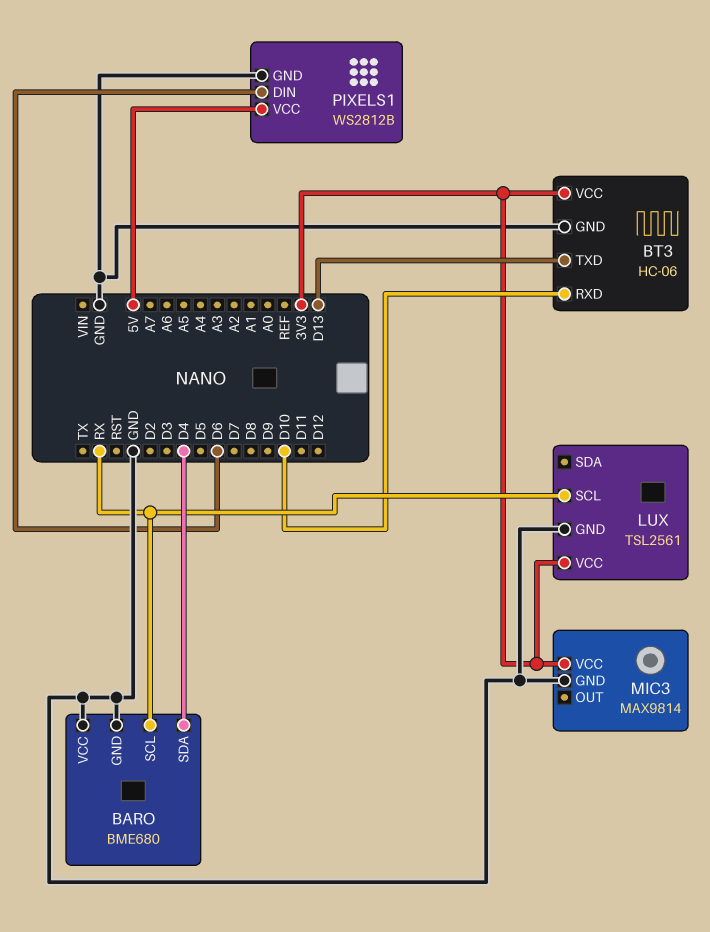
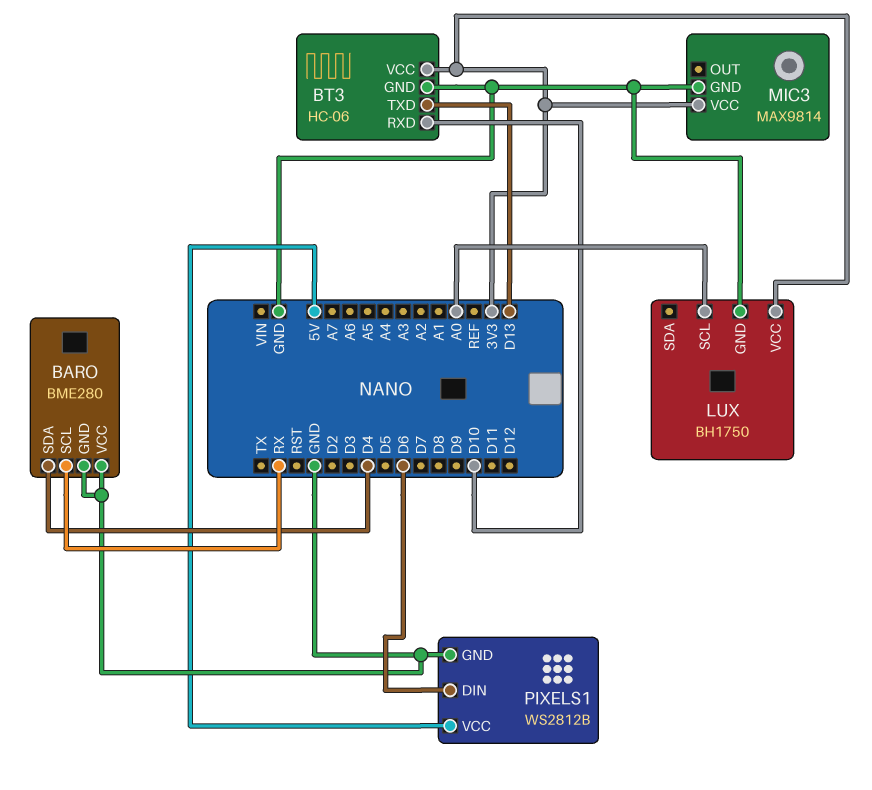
BARO: BME680 -> BME280
LUX: TSL2561 -> BH1750
LUX pin SCL: RX -> A0

